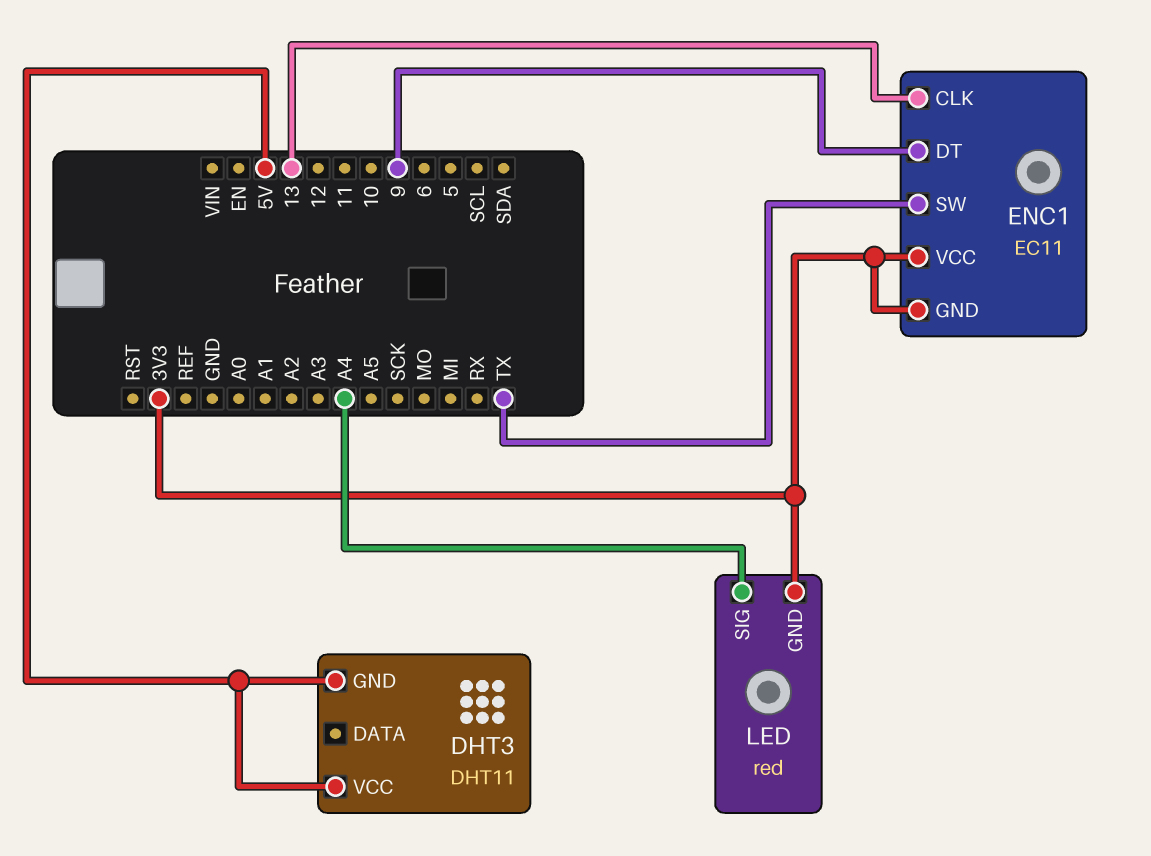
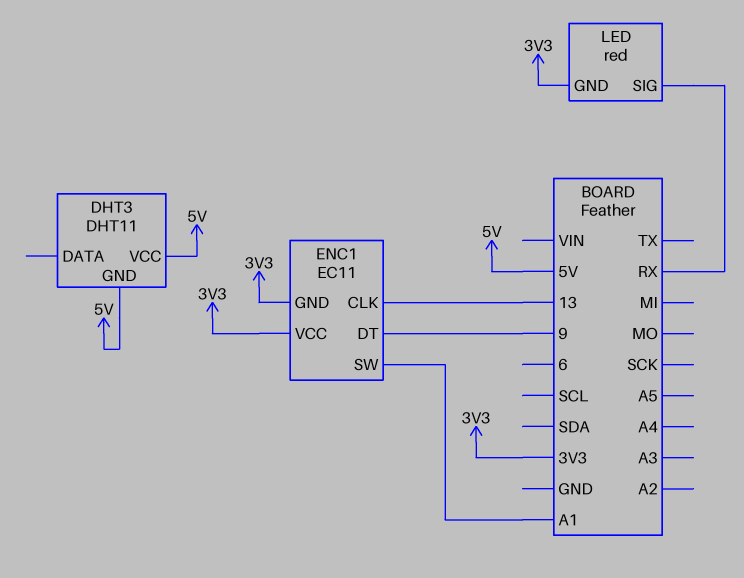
ENC1 pin SW: TX -> A1
LED pin SIG: A4 -> RX

